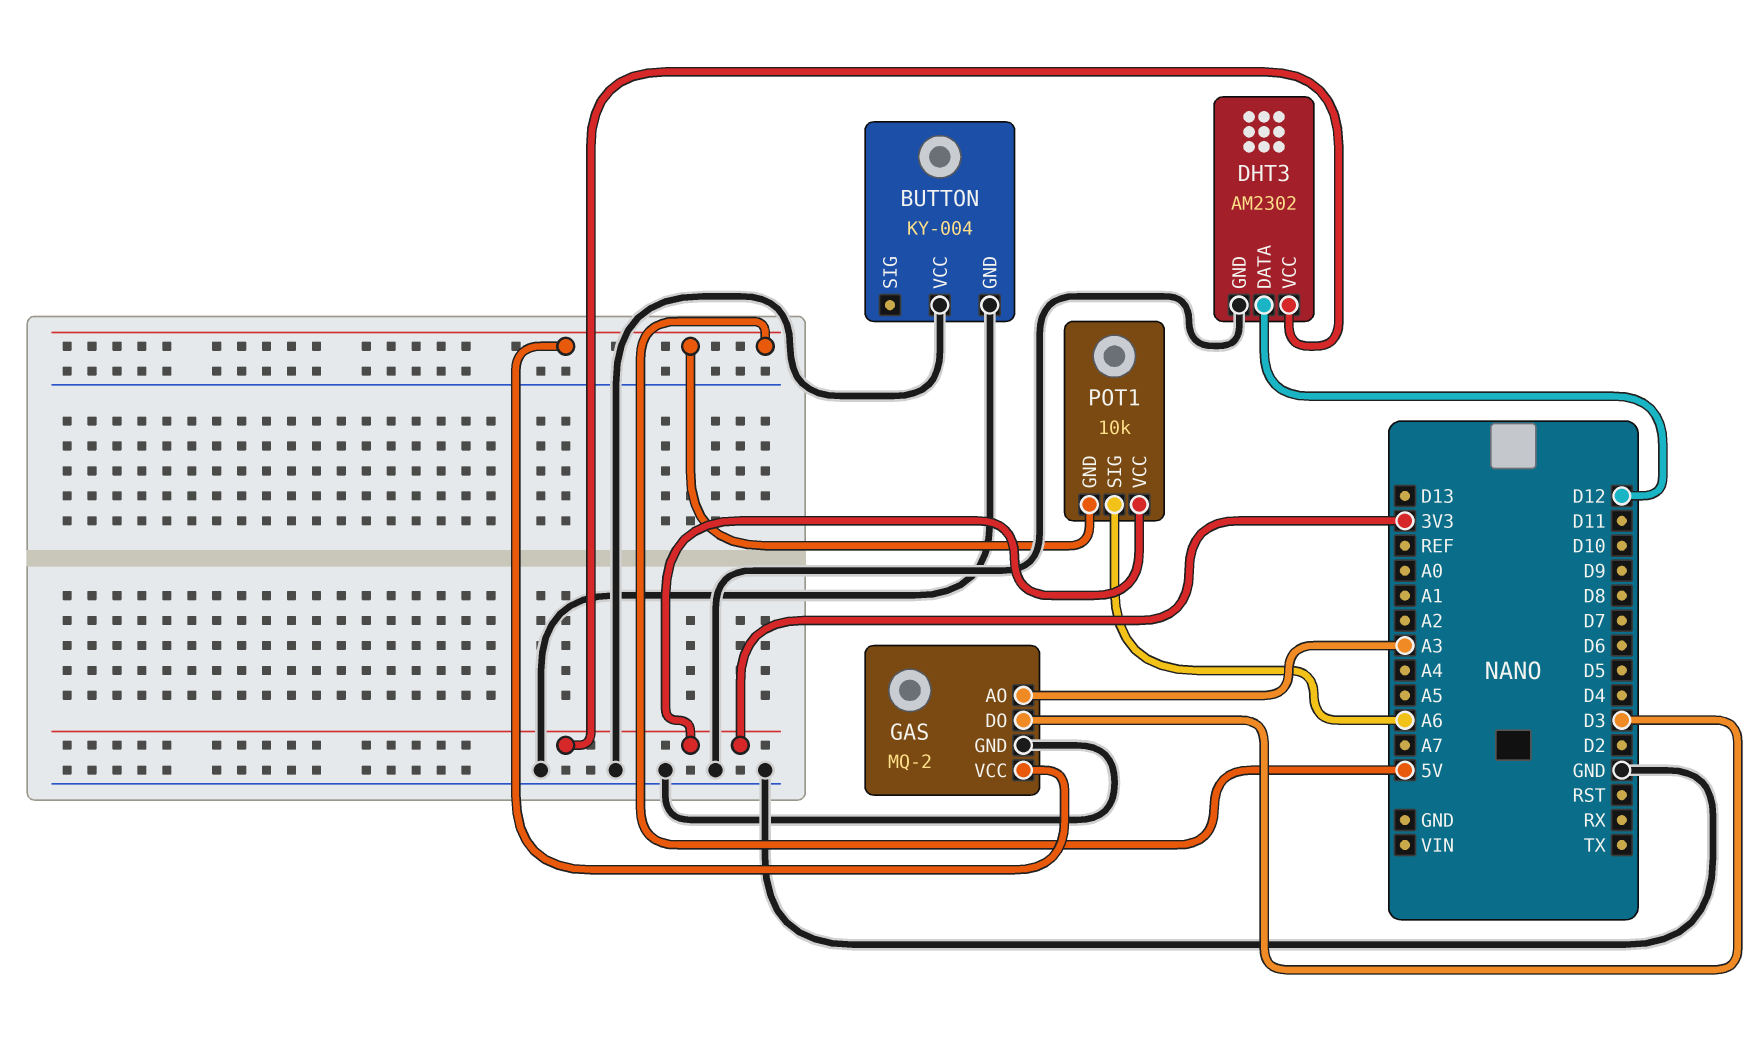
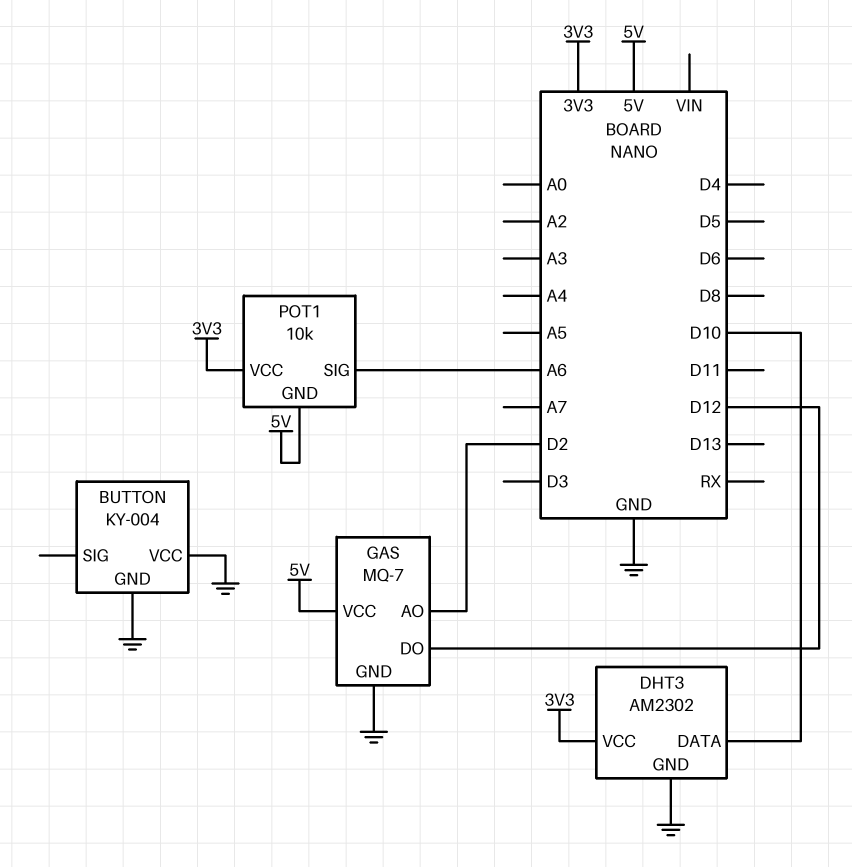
DHT3 pin DATA: D12 -> D10
GAS: MQ-2 -> MQ-7
GAS pin AO: A3 -> D2
GAS pin DO: D3 -> D12

